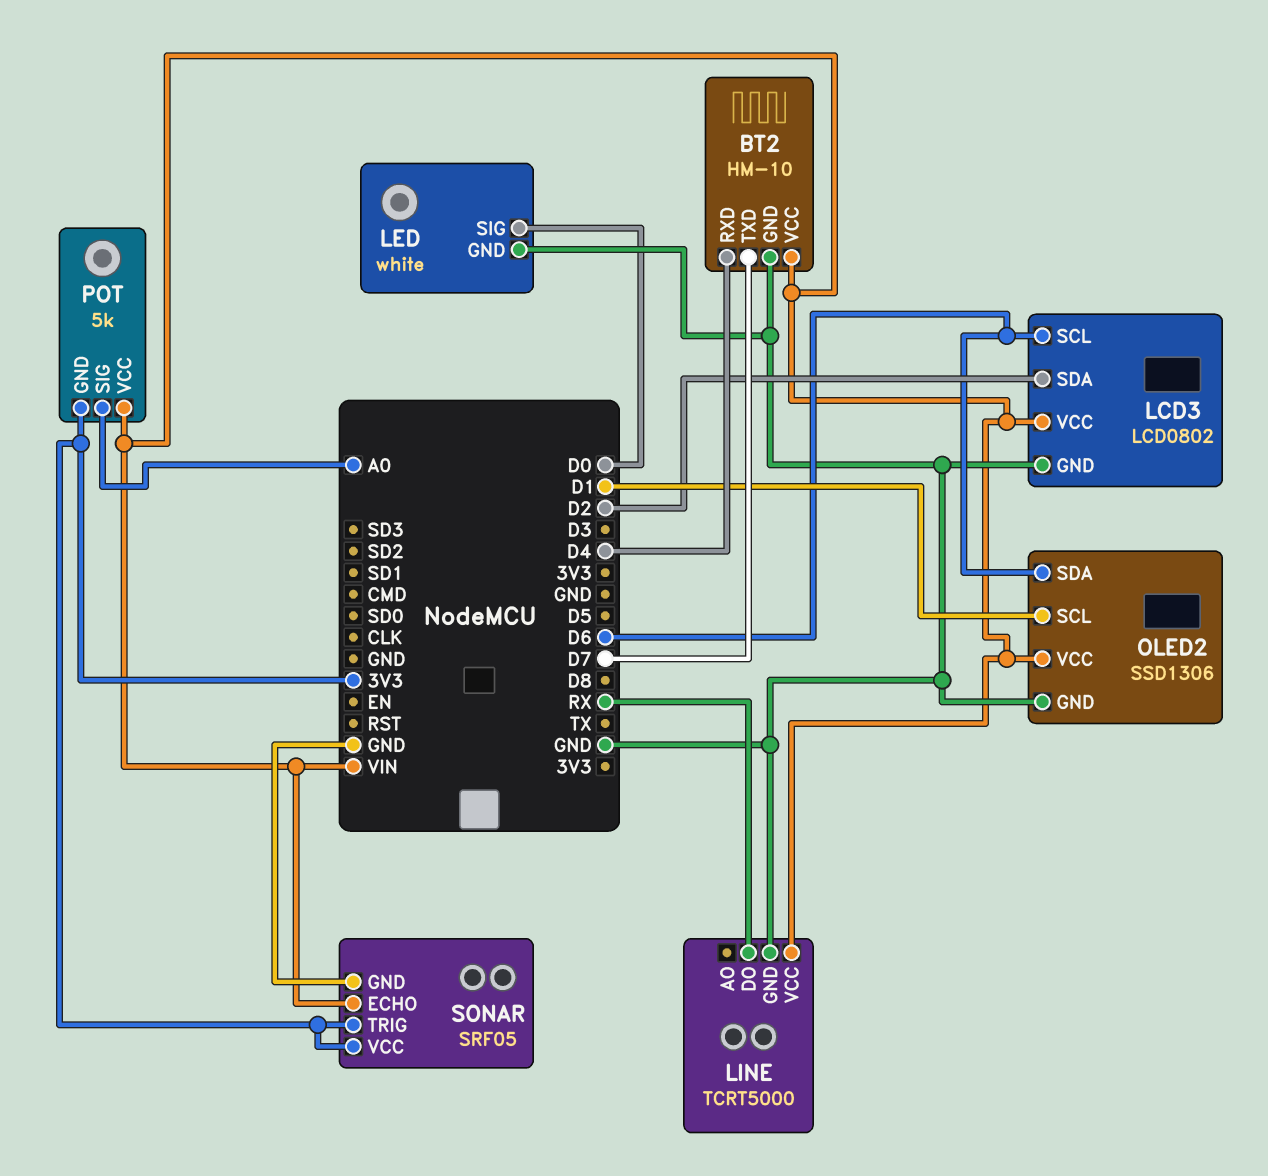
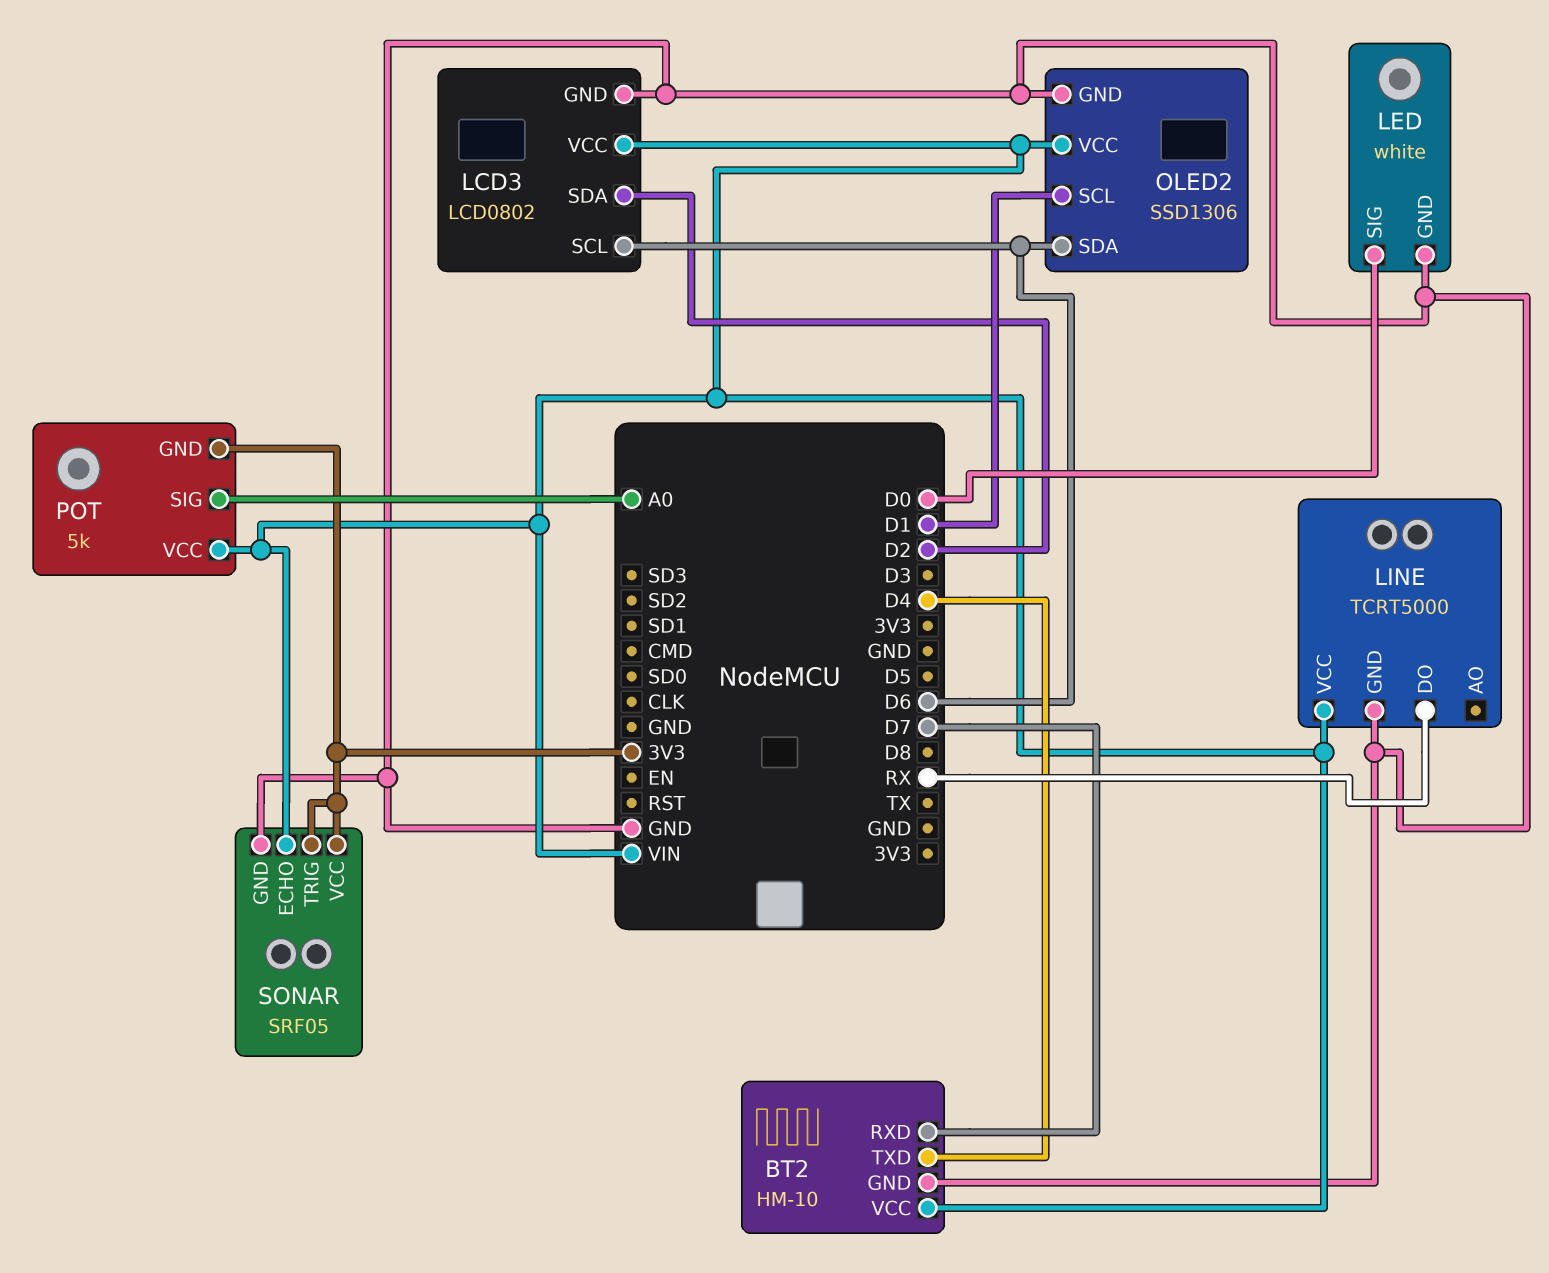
BT2 pin RXD: D4 -> D7
BT2 pin TXD: D7 -> D4

